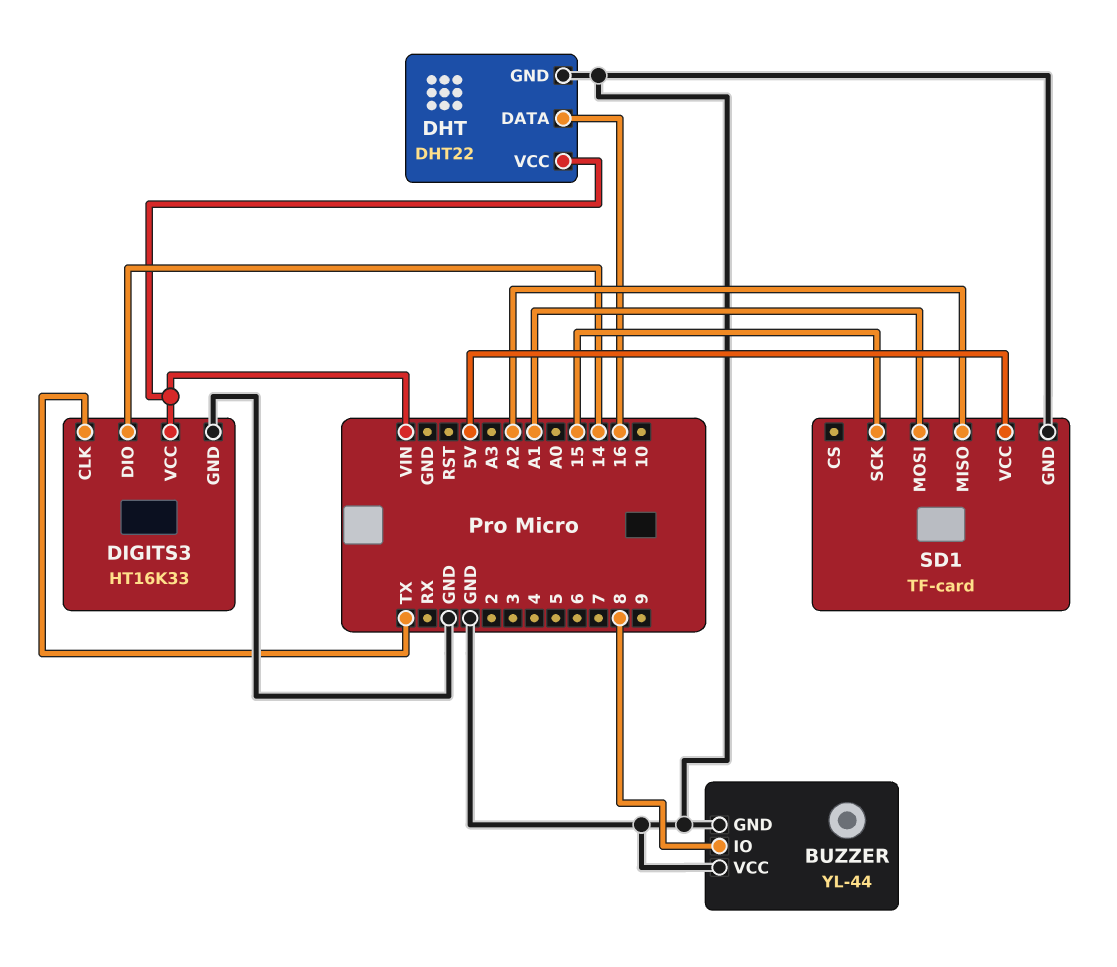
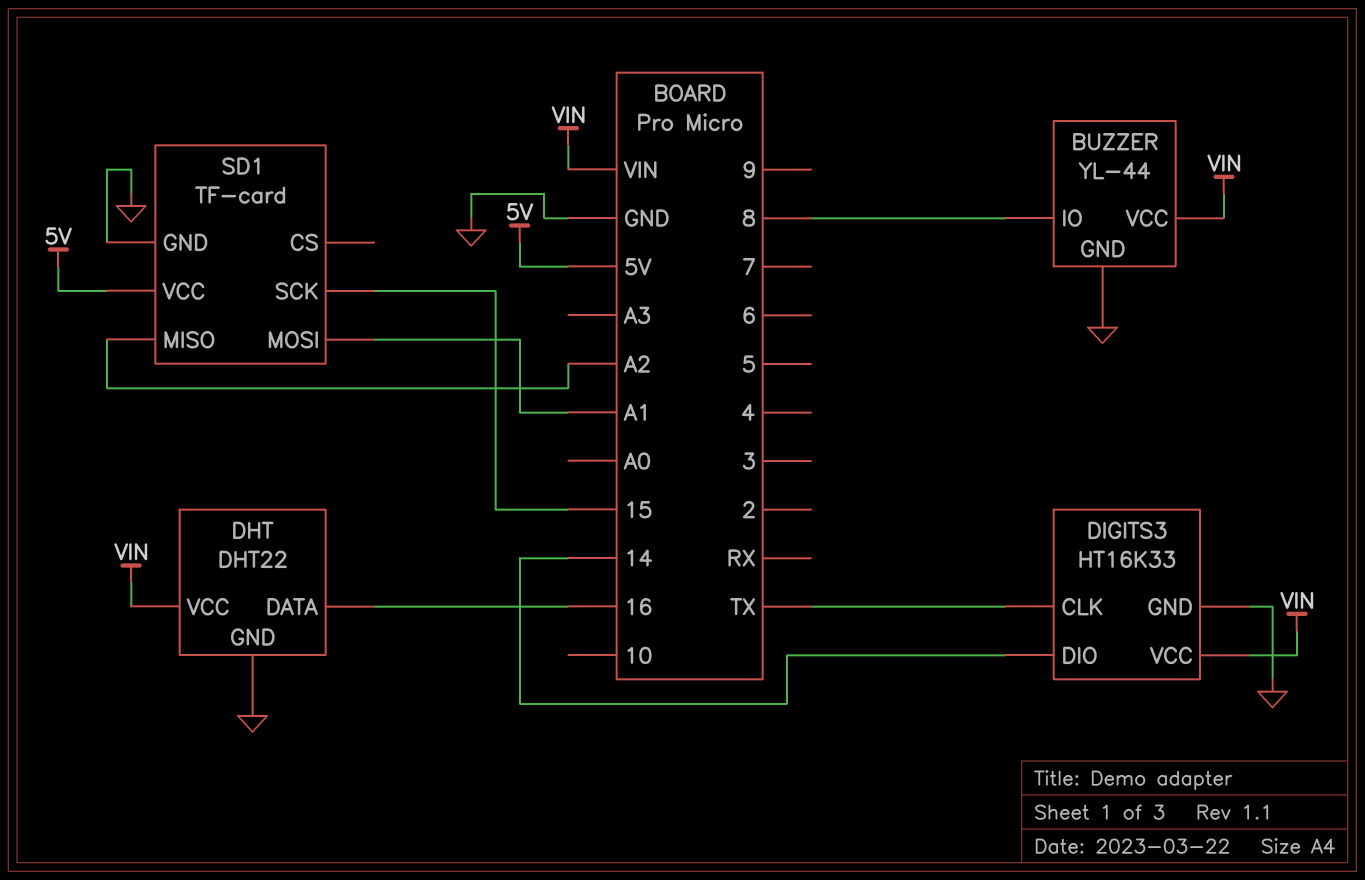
BUZZER pin VCC: GND -> VIN

